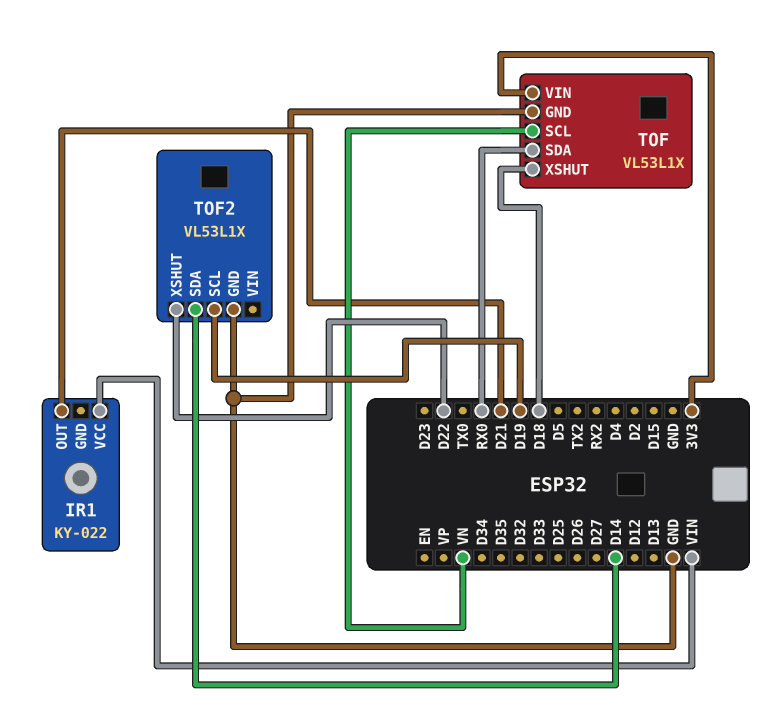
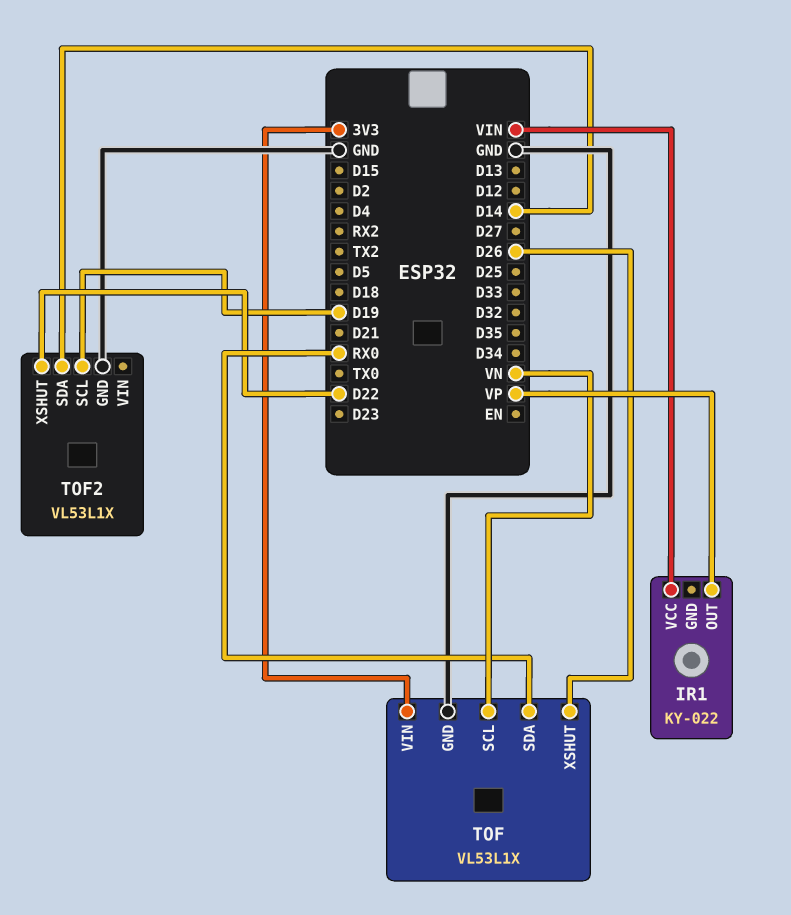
IR1 pin OUT: D21 -> VP
TOF pin XSHUT: D18 -> D26

